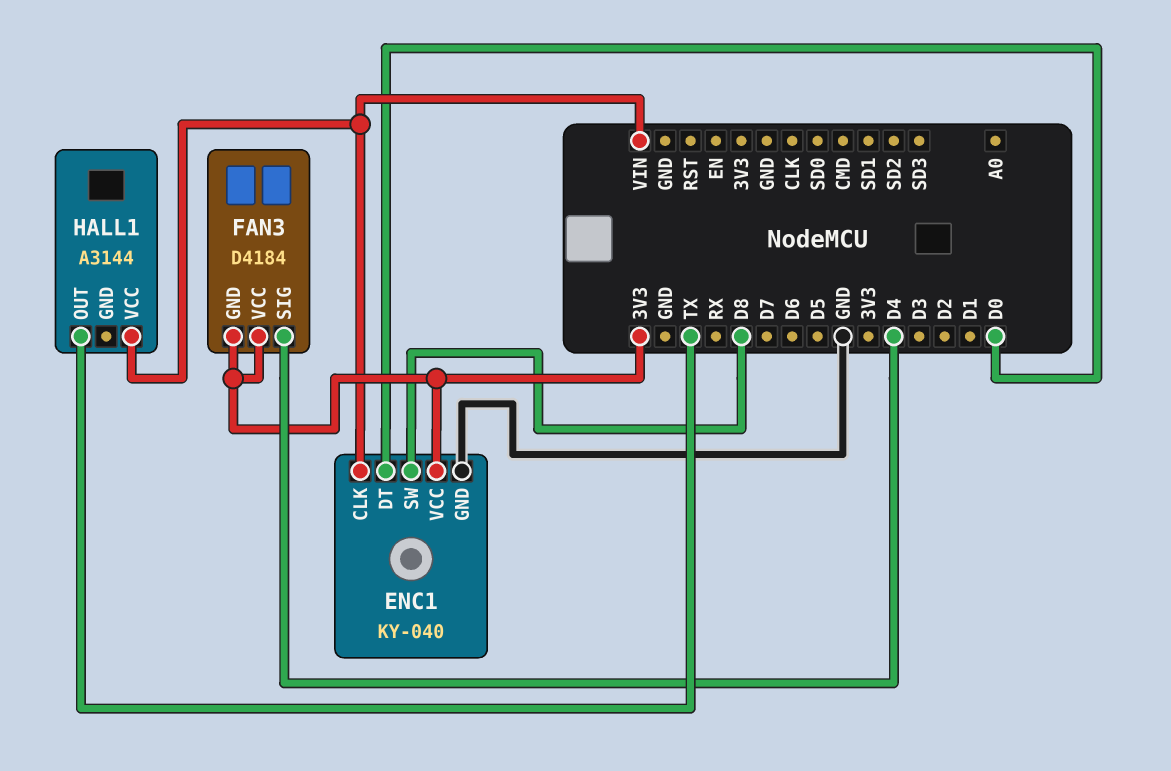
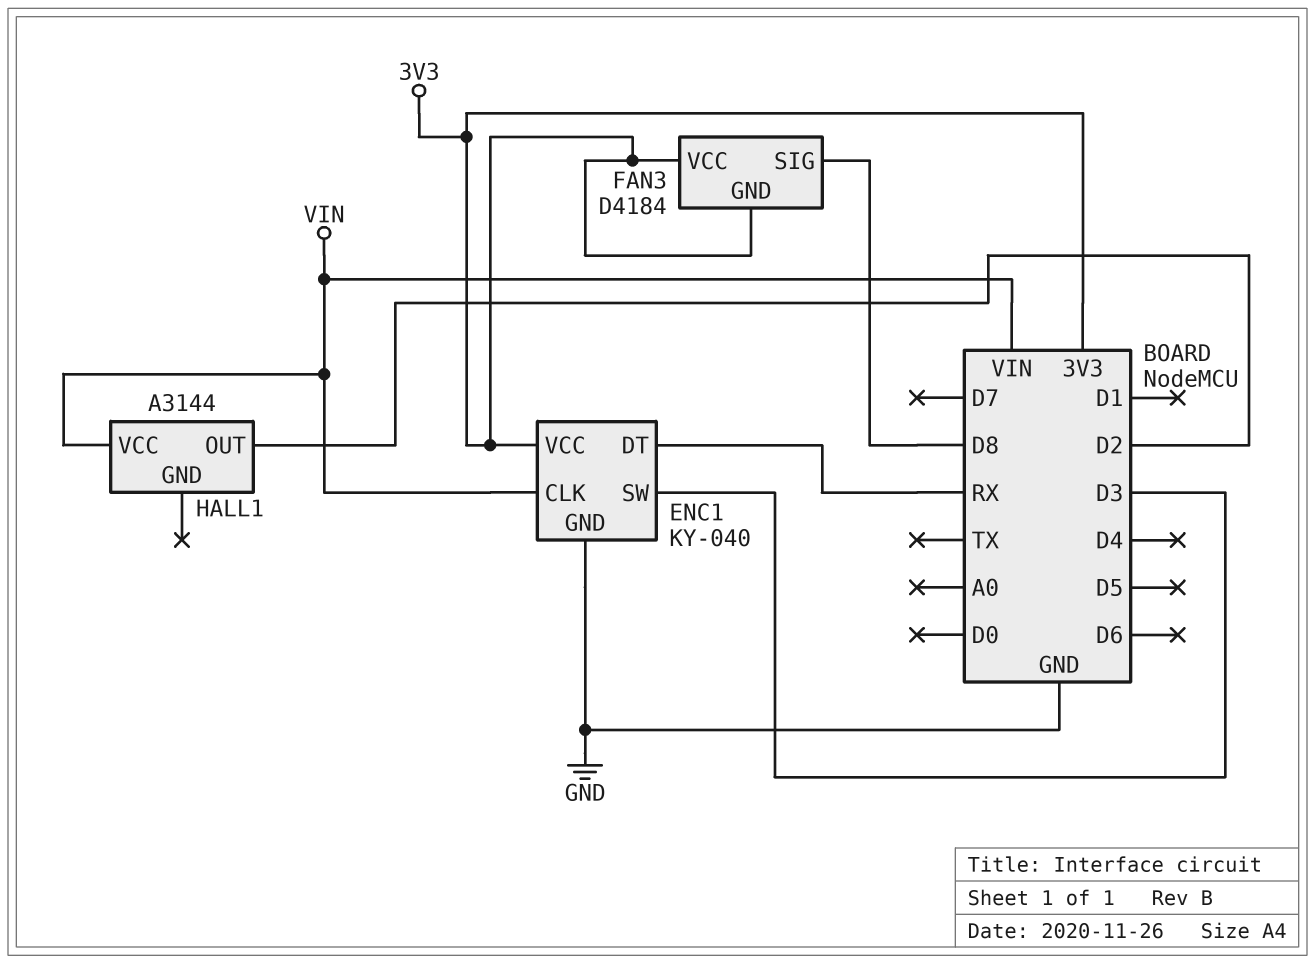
ENC1 pin DT: D0 -> RX
ENC1 pin SW: D8 -> D3
FAN3 pin SIG: D4 -> D8
HALL1 pin OUT: TX -> D2

